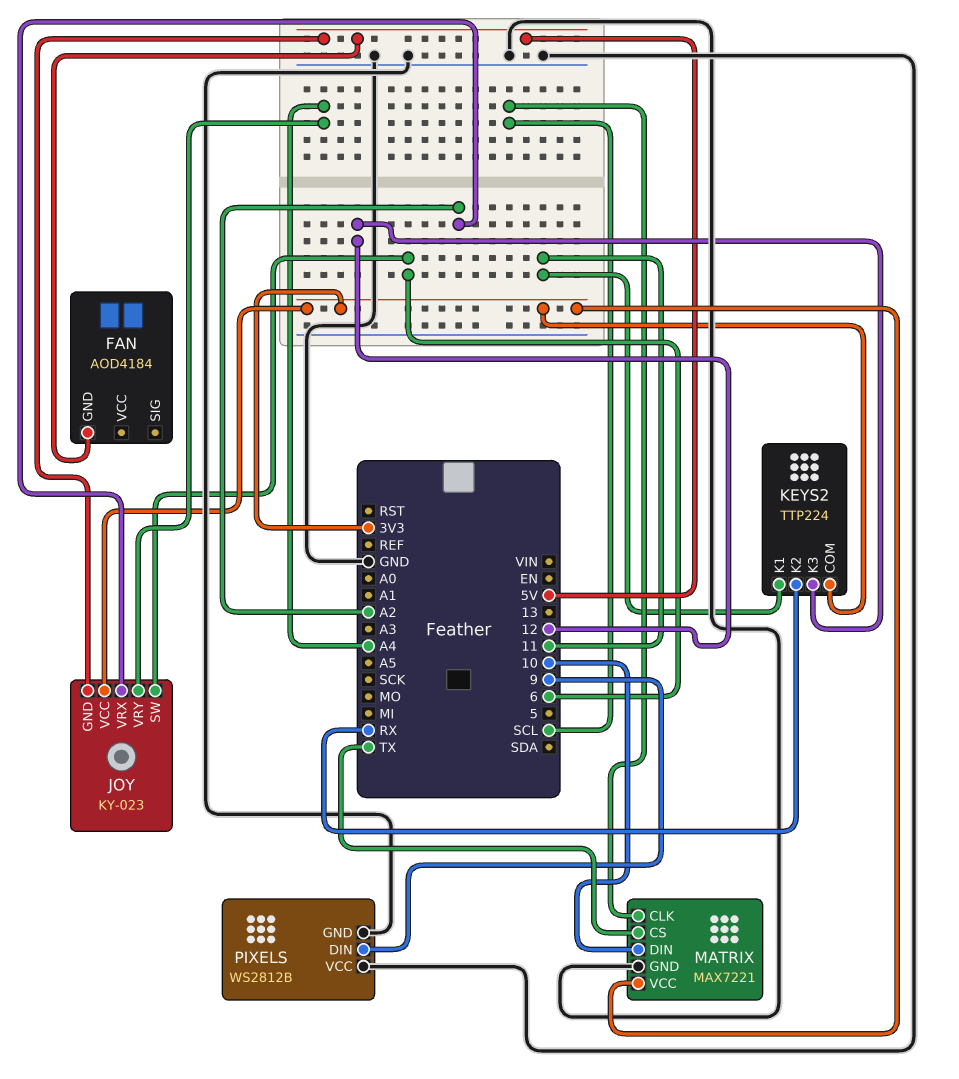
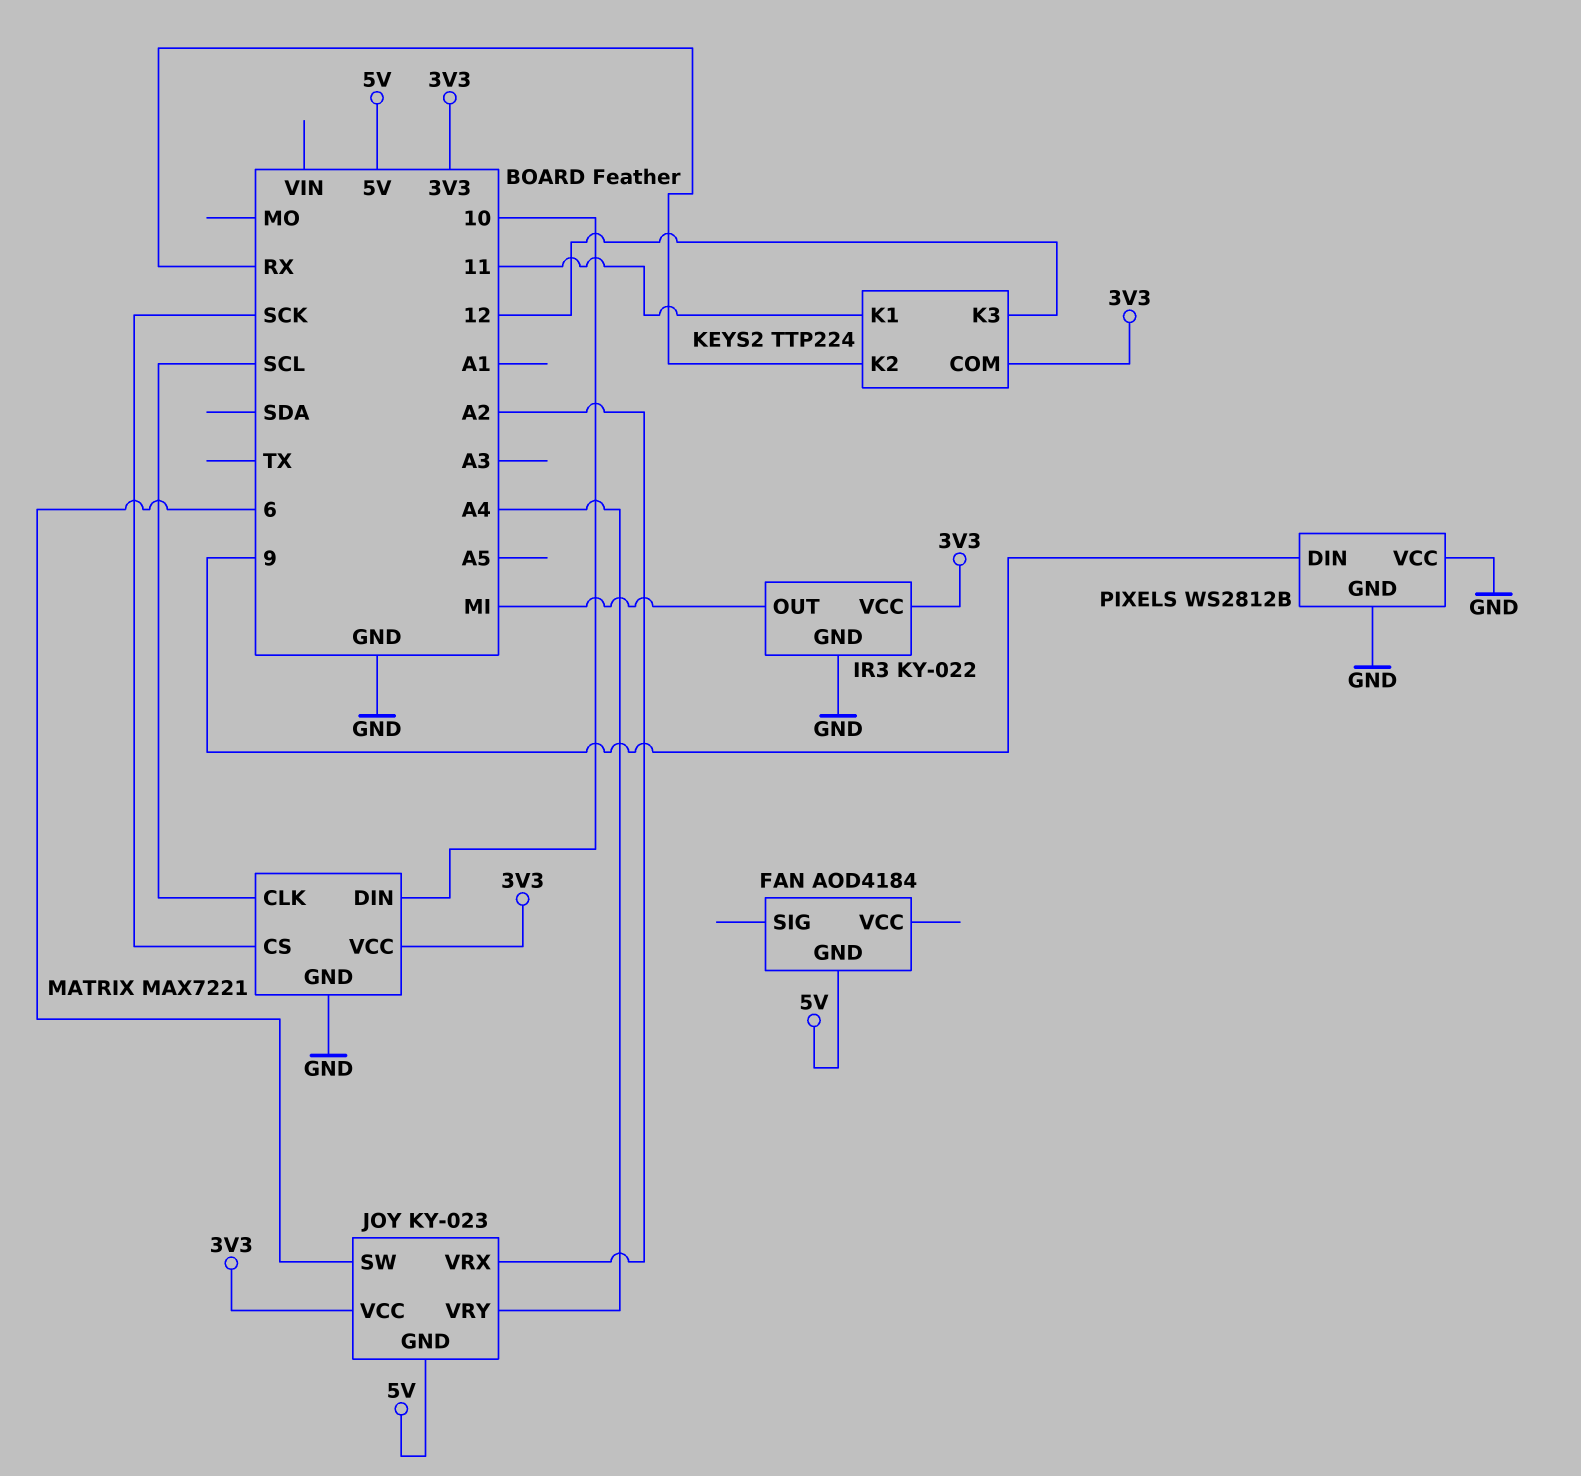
IR3: none -> KY-022
IR3 pin GND: none -> GND
IR3 pin OUT: none -> MI
IR3 pin VCC: none -> 3V3
MATRIX pin CS: TX -> SCK

